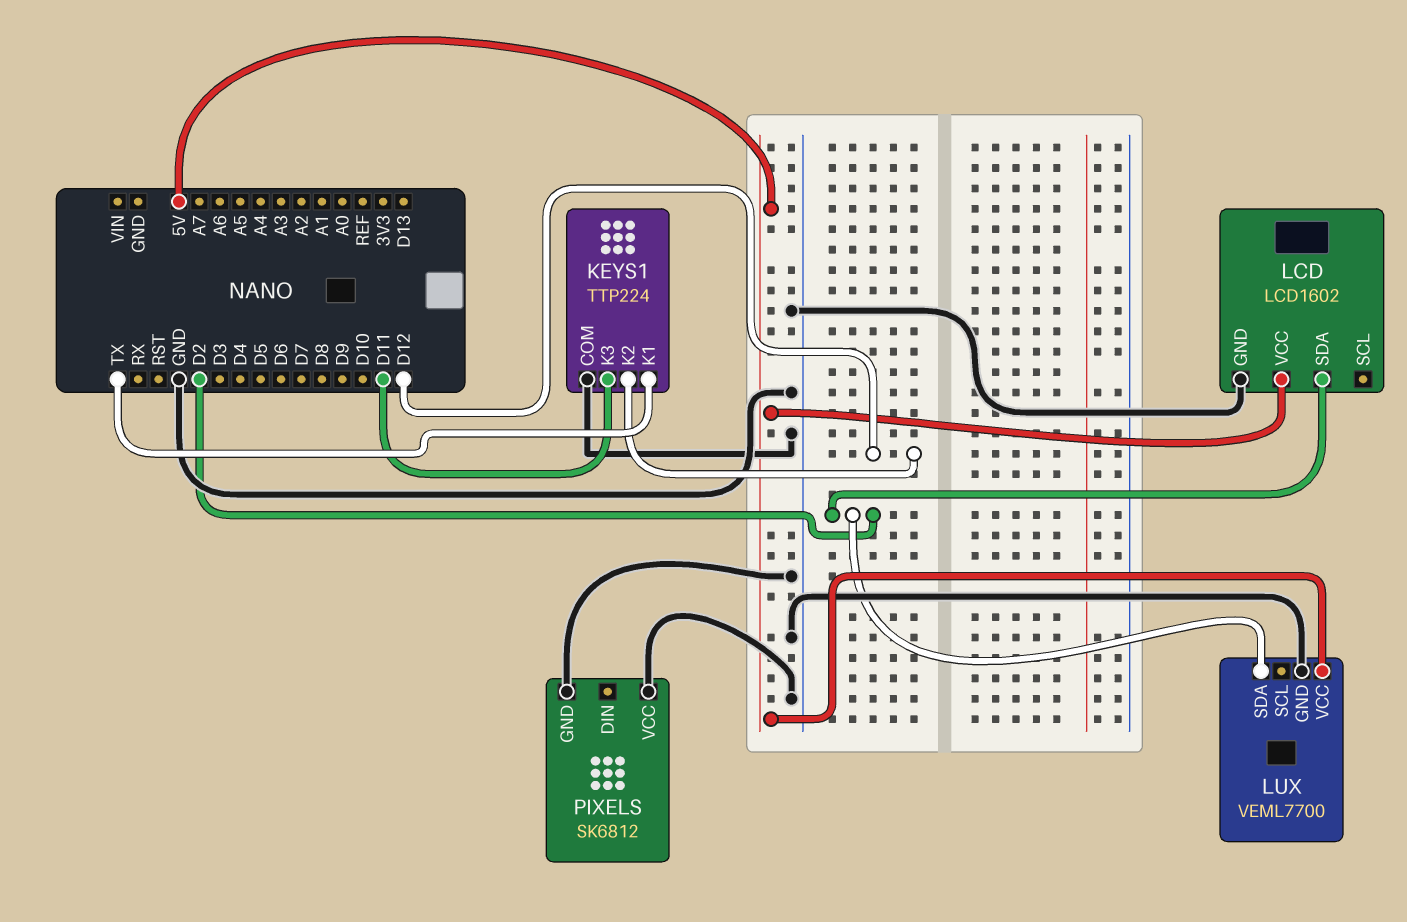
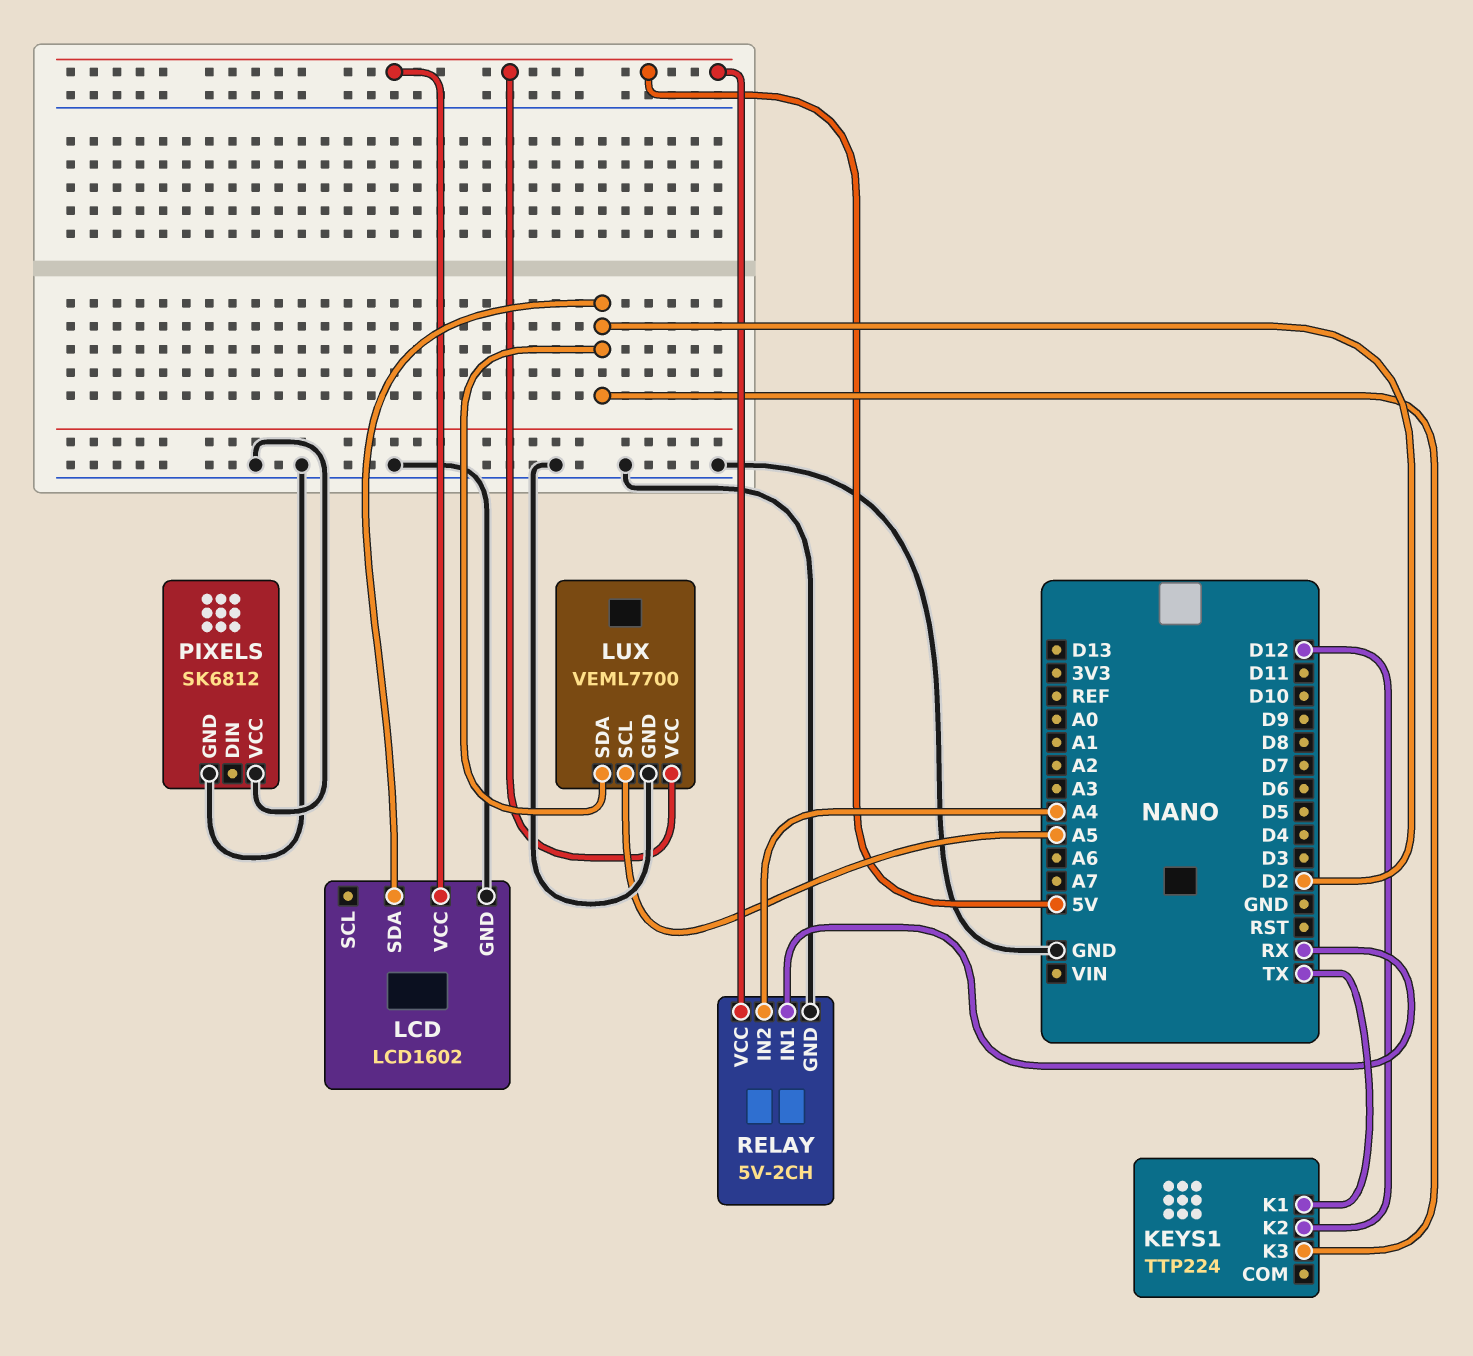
KEYS1 pin COM: GND -> none
KEYS1 pin K3: D11 -> D2
LUX pin SCL: none -> A5
RELAY: none -> 5V-2CH
RELAY pin GND: none -> GND
RELAY pin IN1: none -> RX
RELAY pin IN2: none -> A4
RELAY pin VCC: none -> 5V

